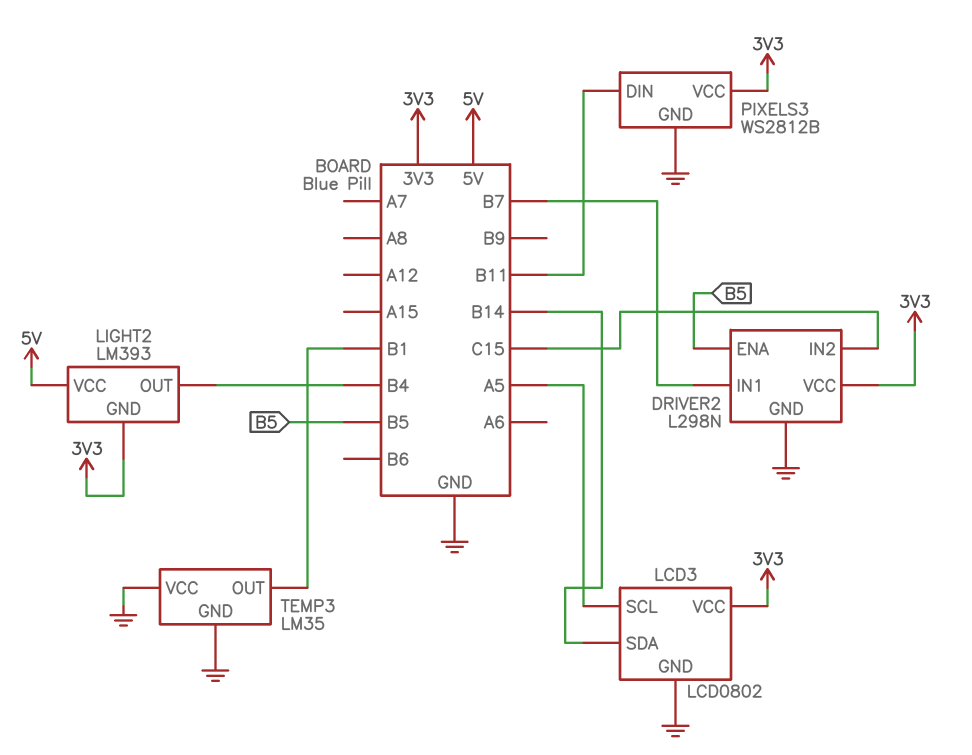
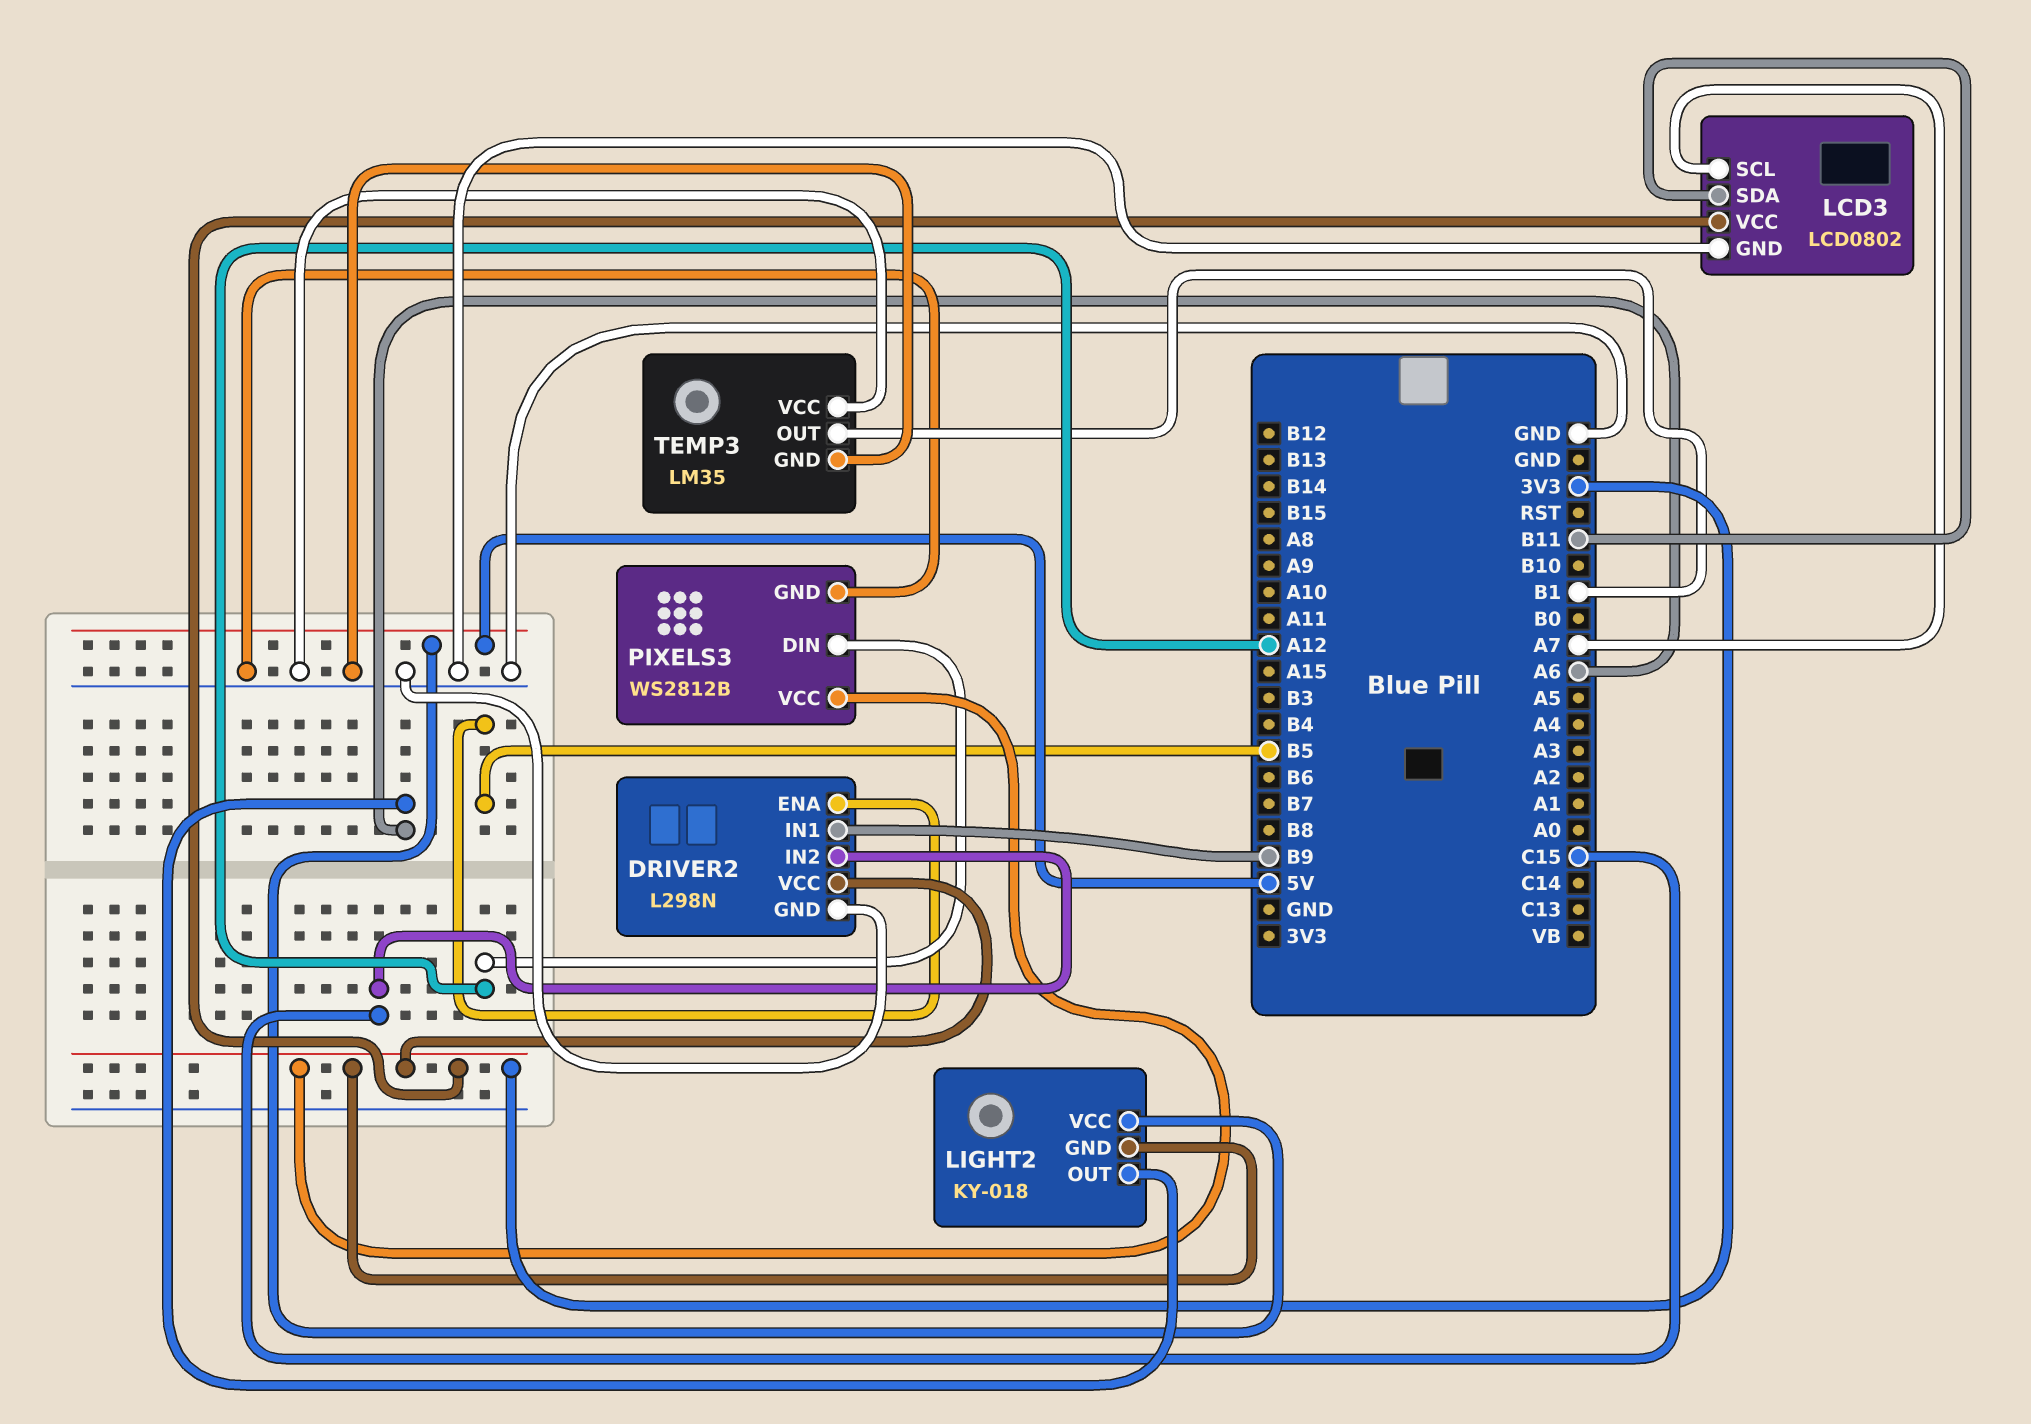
DRIVER2 pin IN1: B7 -> B9
LCD3 pin SCL: A5 -> A7
LCD3 pin SDA: B14 -> B11
LIGHT2: LM393 -> KY-018
LIGHT2 pin OUT: B4 -> A6
PIXELS3 pin DIN: B11 -> A12

